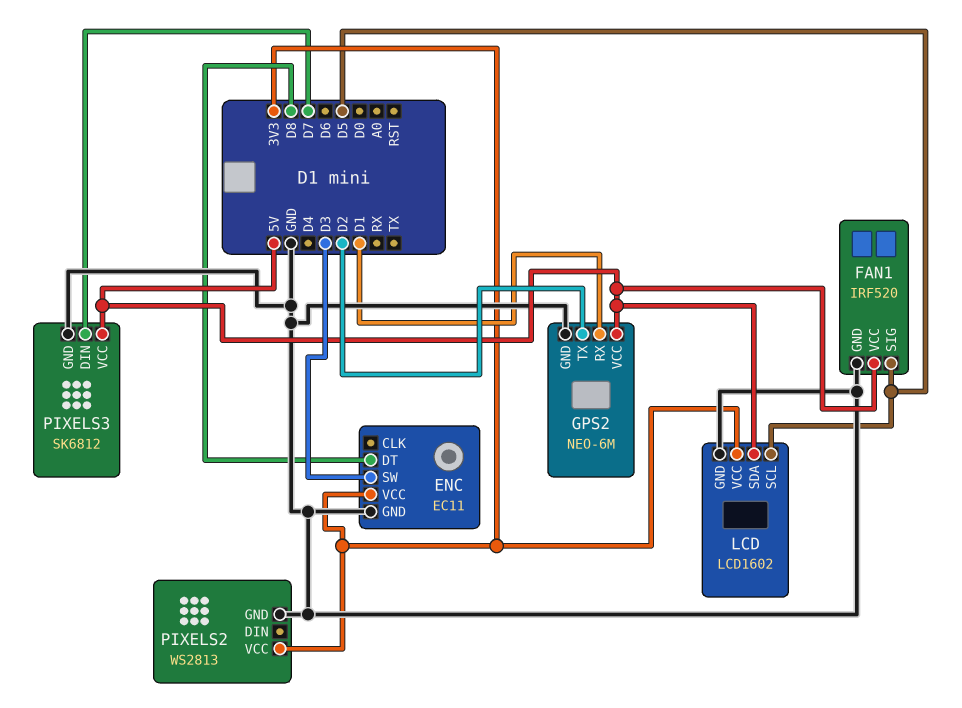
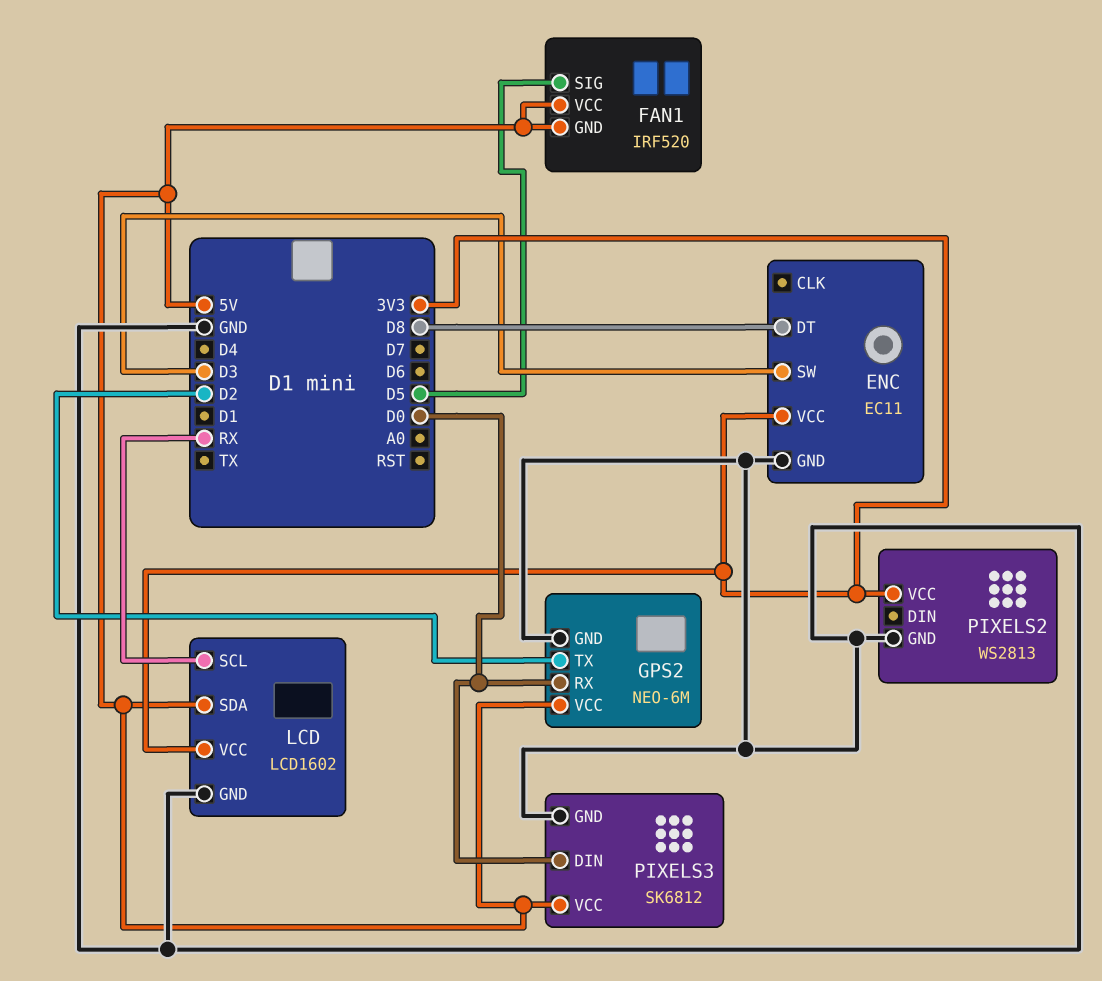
FAN1 pin GND: GND -> 5V
GPS2 pin RX: D1 -> D0
LCD pin SCL: D5 -> RX
PIXELS3 pin DIN: D7 -> D0

